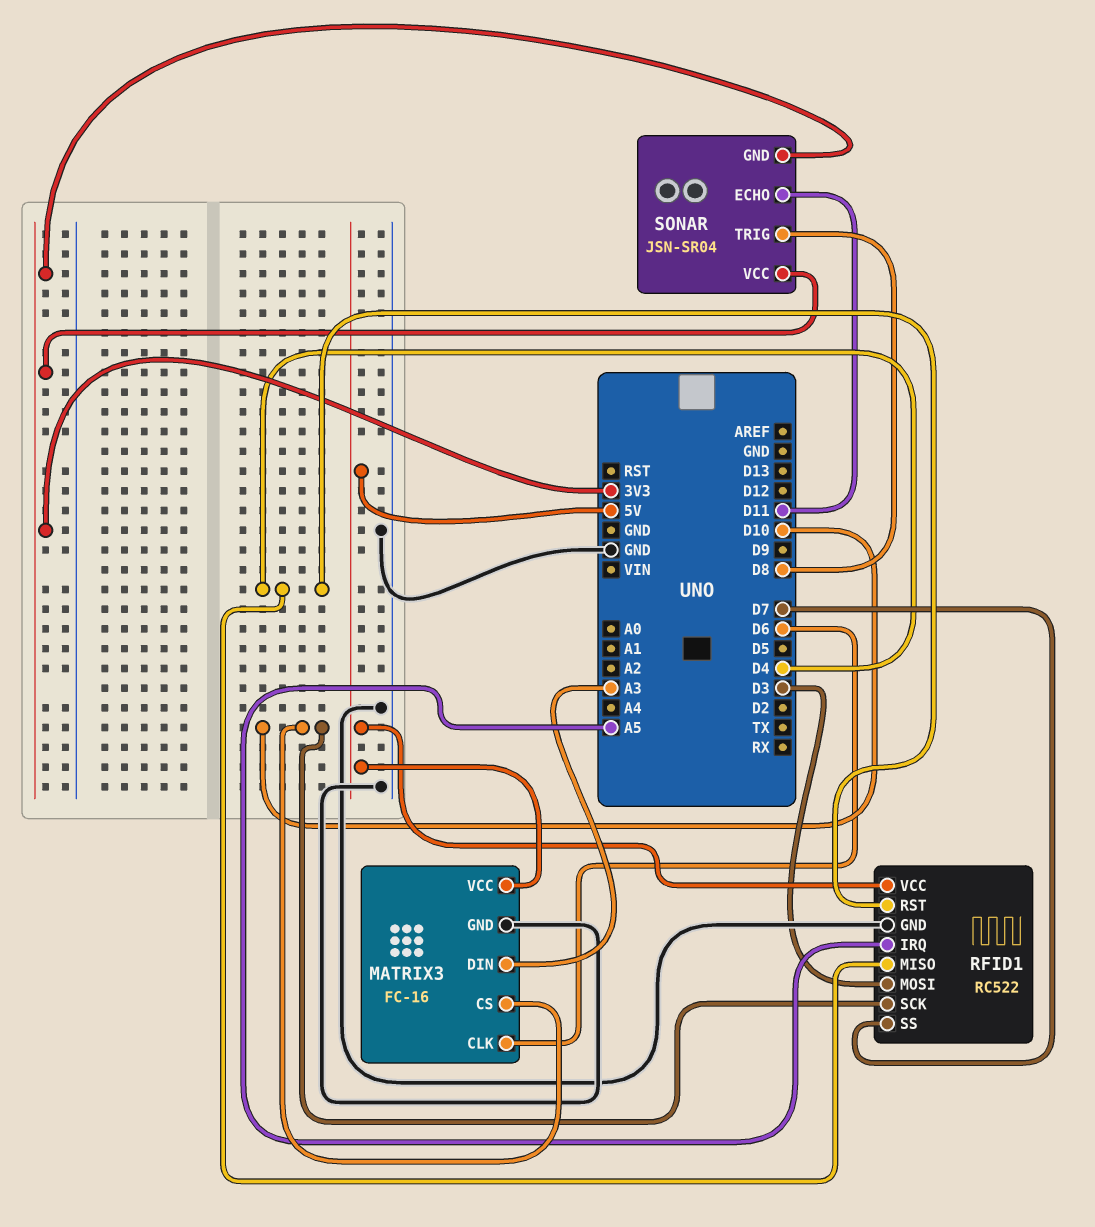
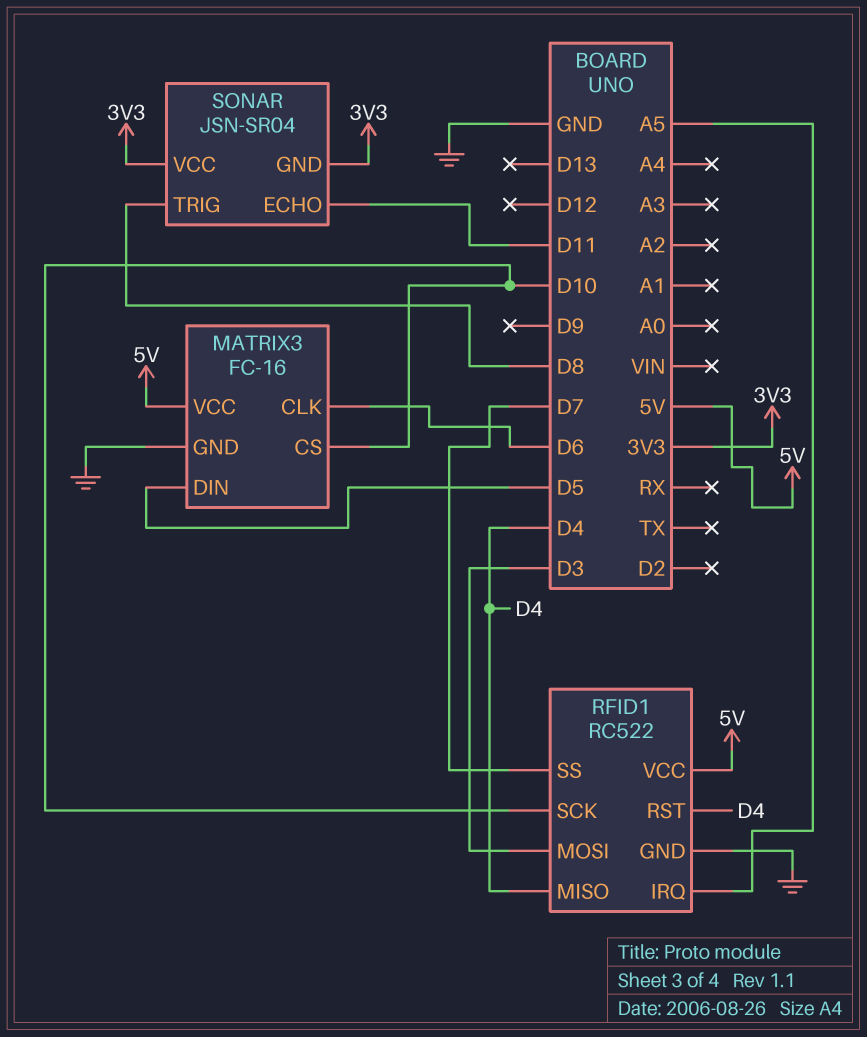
MATRIX3 pin DIN: A3 -> D5

